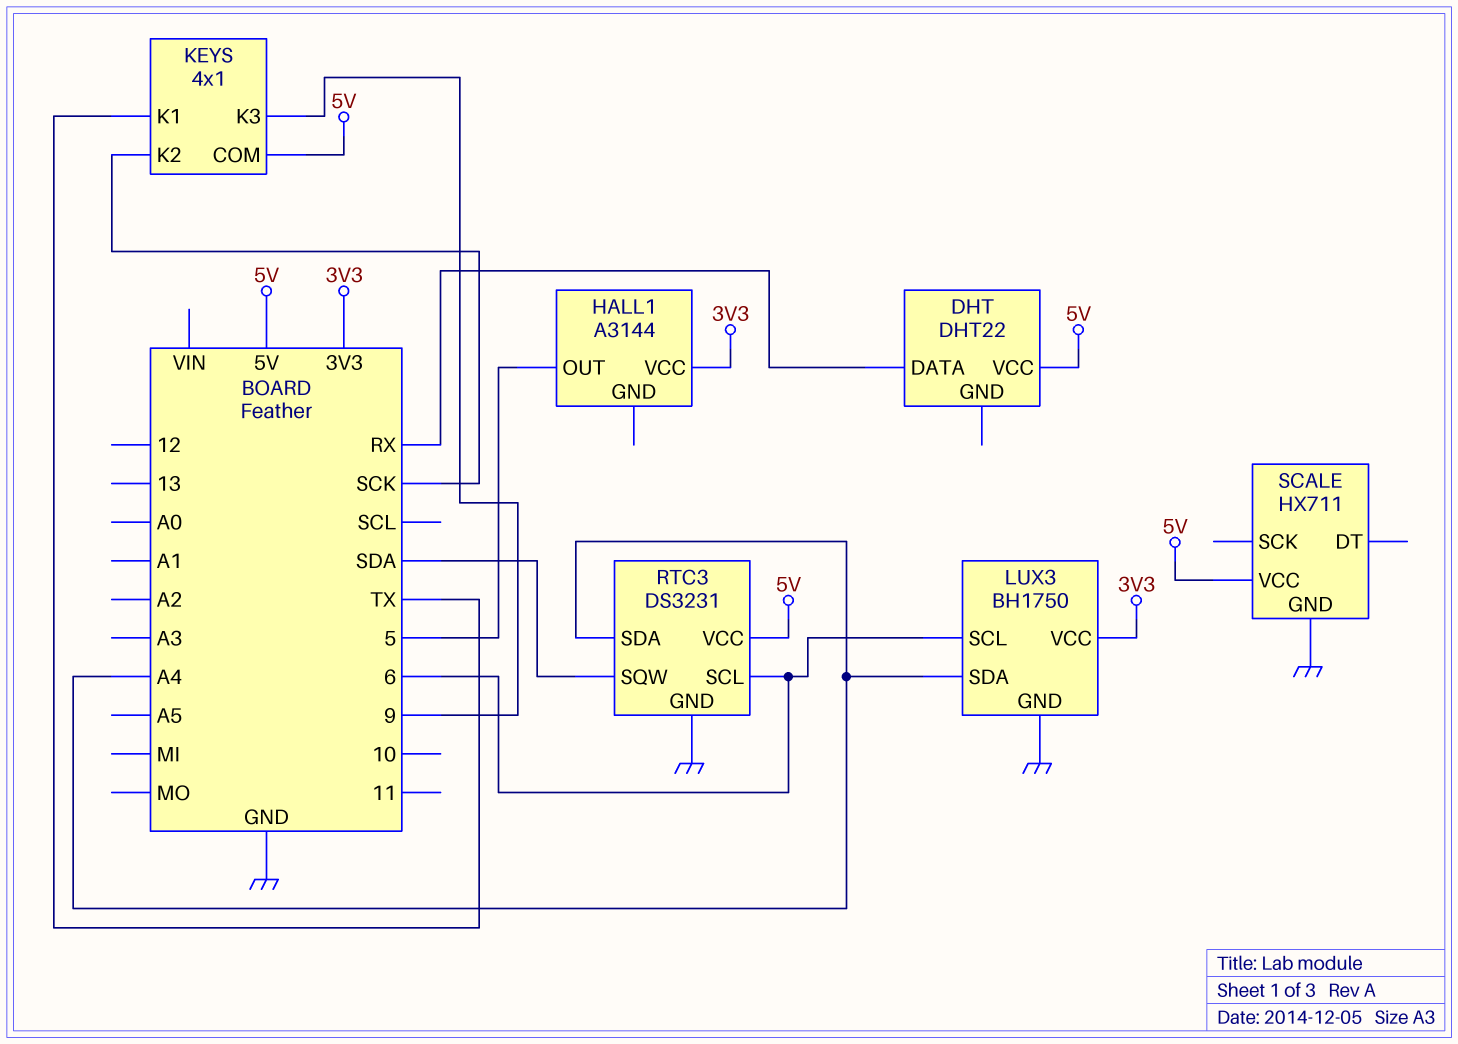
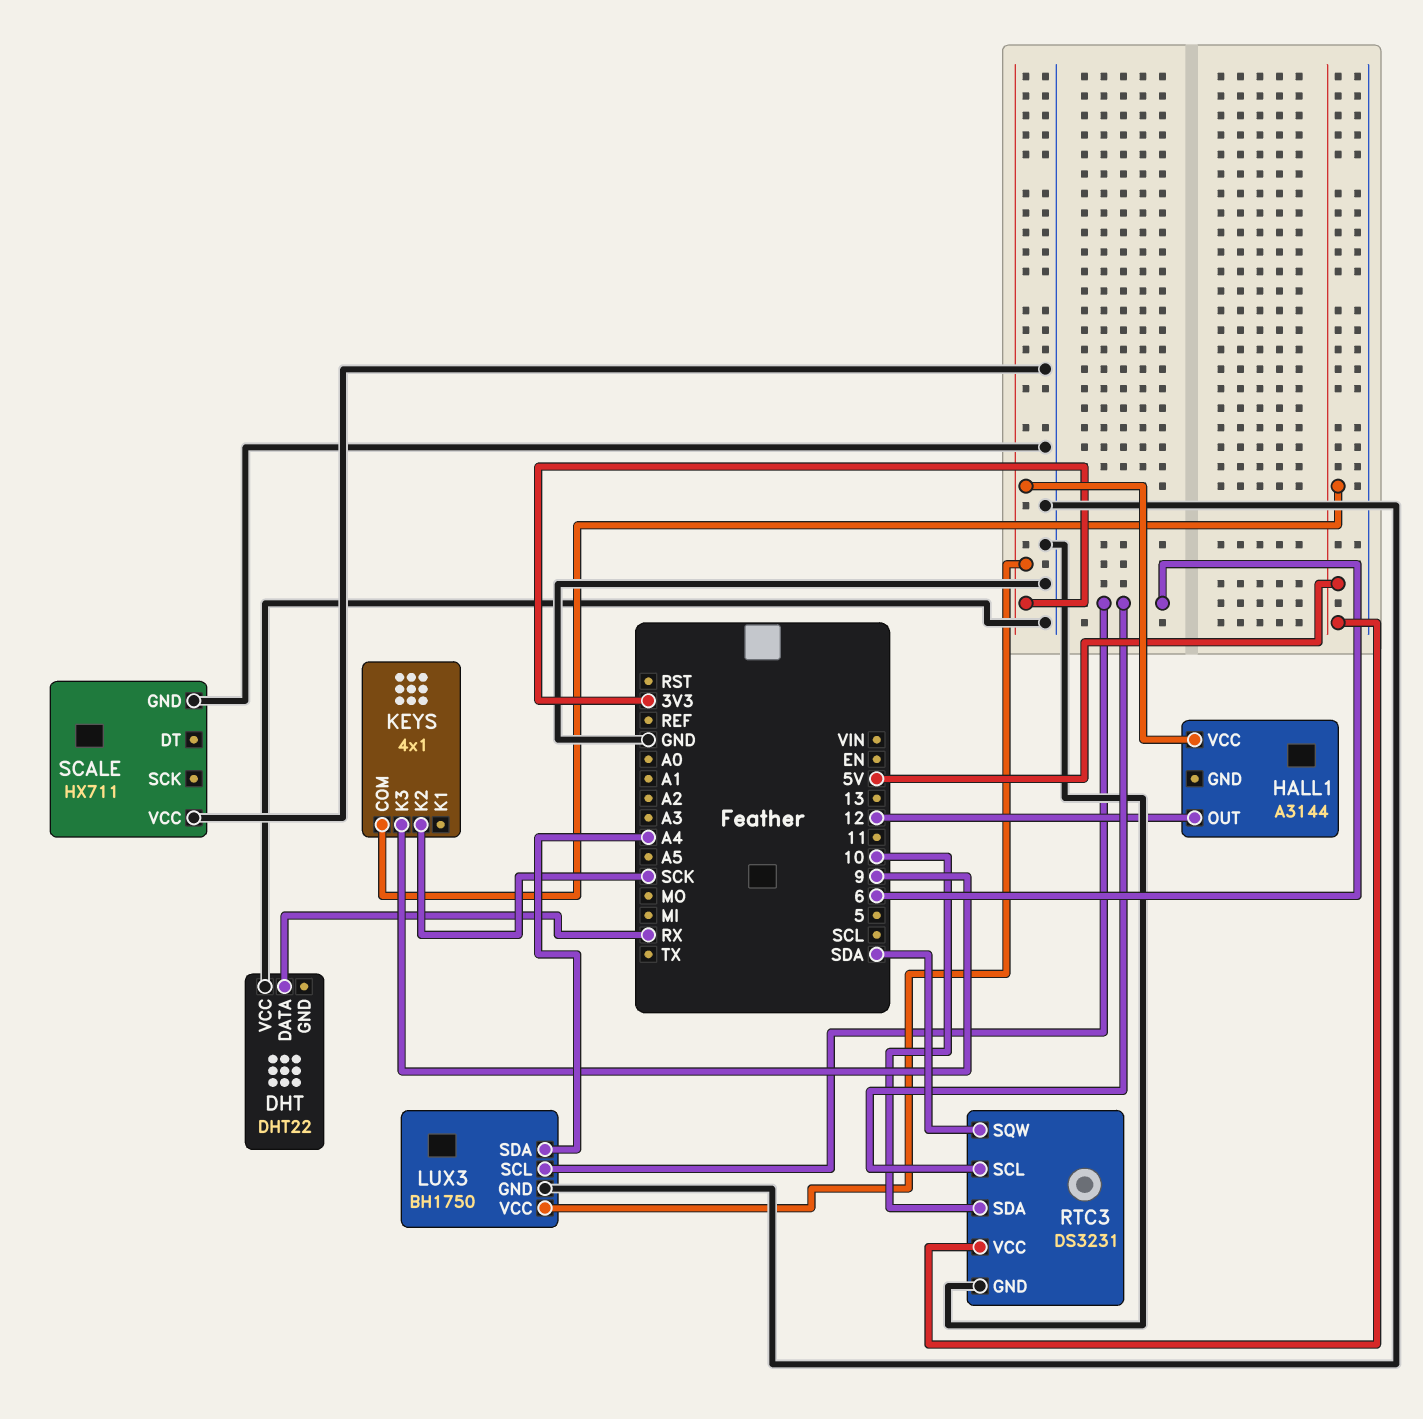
DHT pin VCC: 5V -> GND
HALL1 pin OUT: 5 -> 12
KEYS pin K1: TX -> none
RTC3 pin SDA: A4 -> 10
SCALE pin VCC: 5V -> GND

